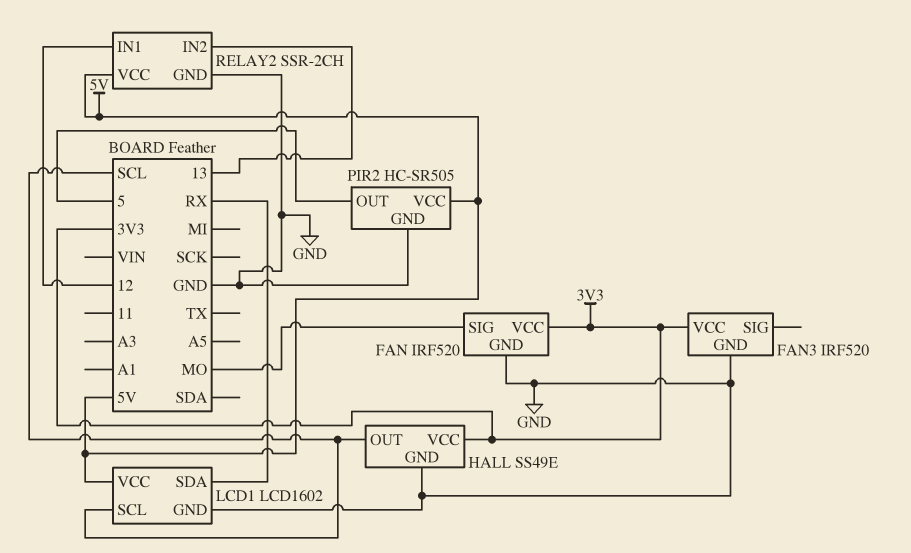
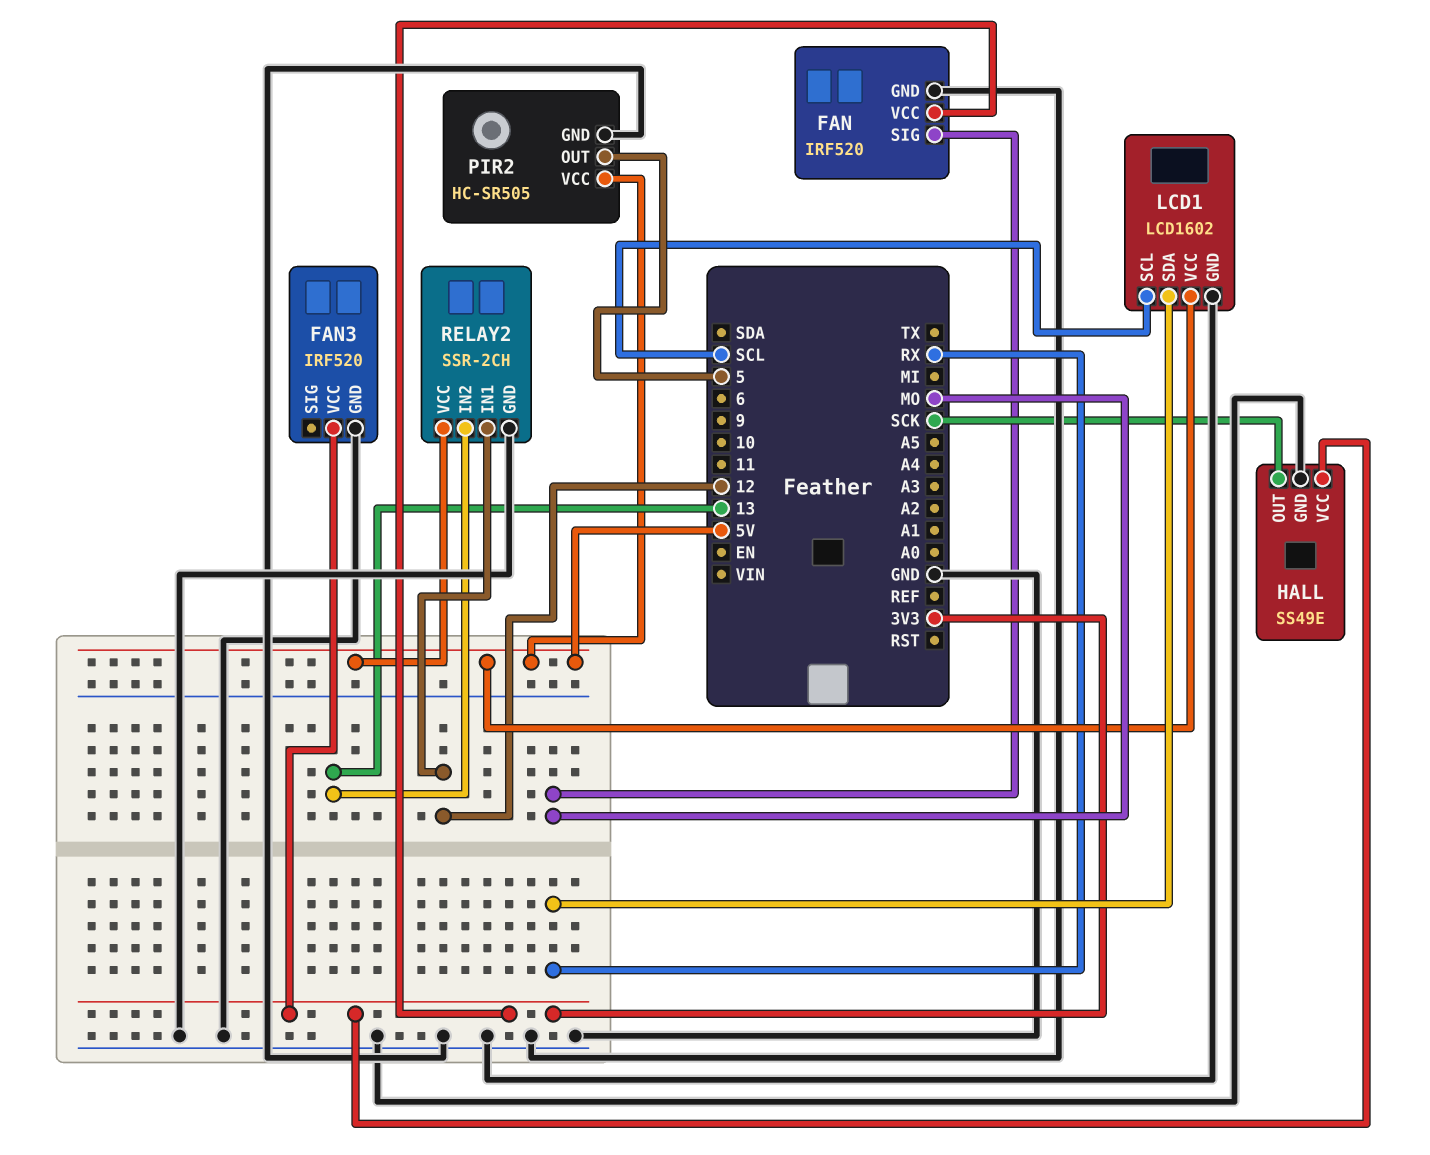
HALL pin OUT: SCL -> SCK

